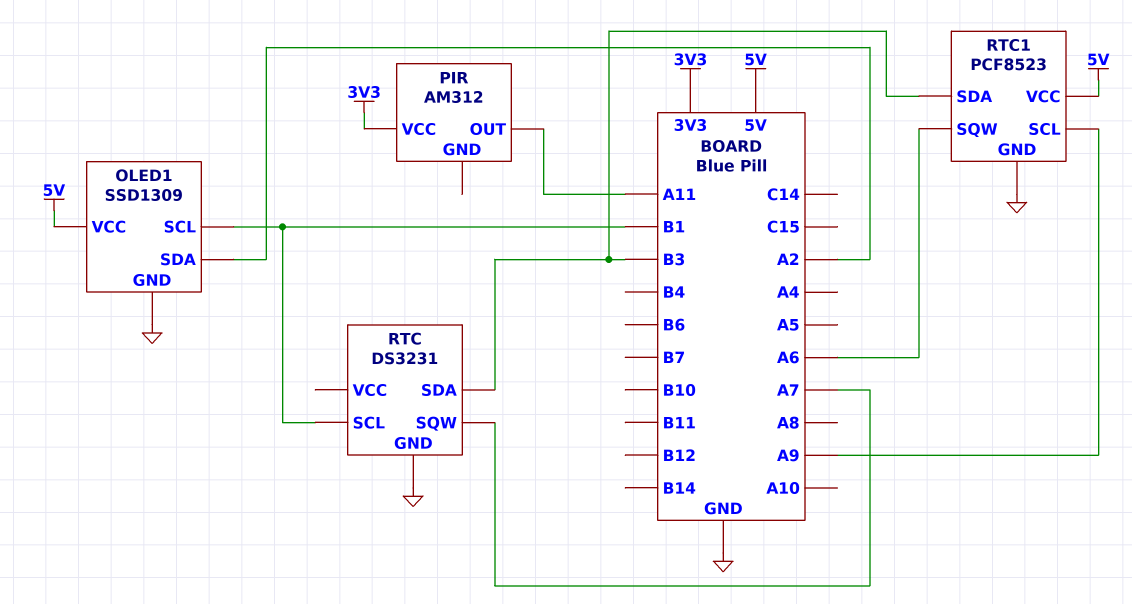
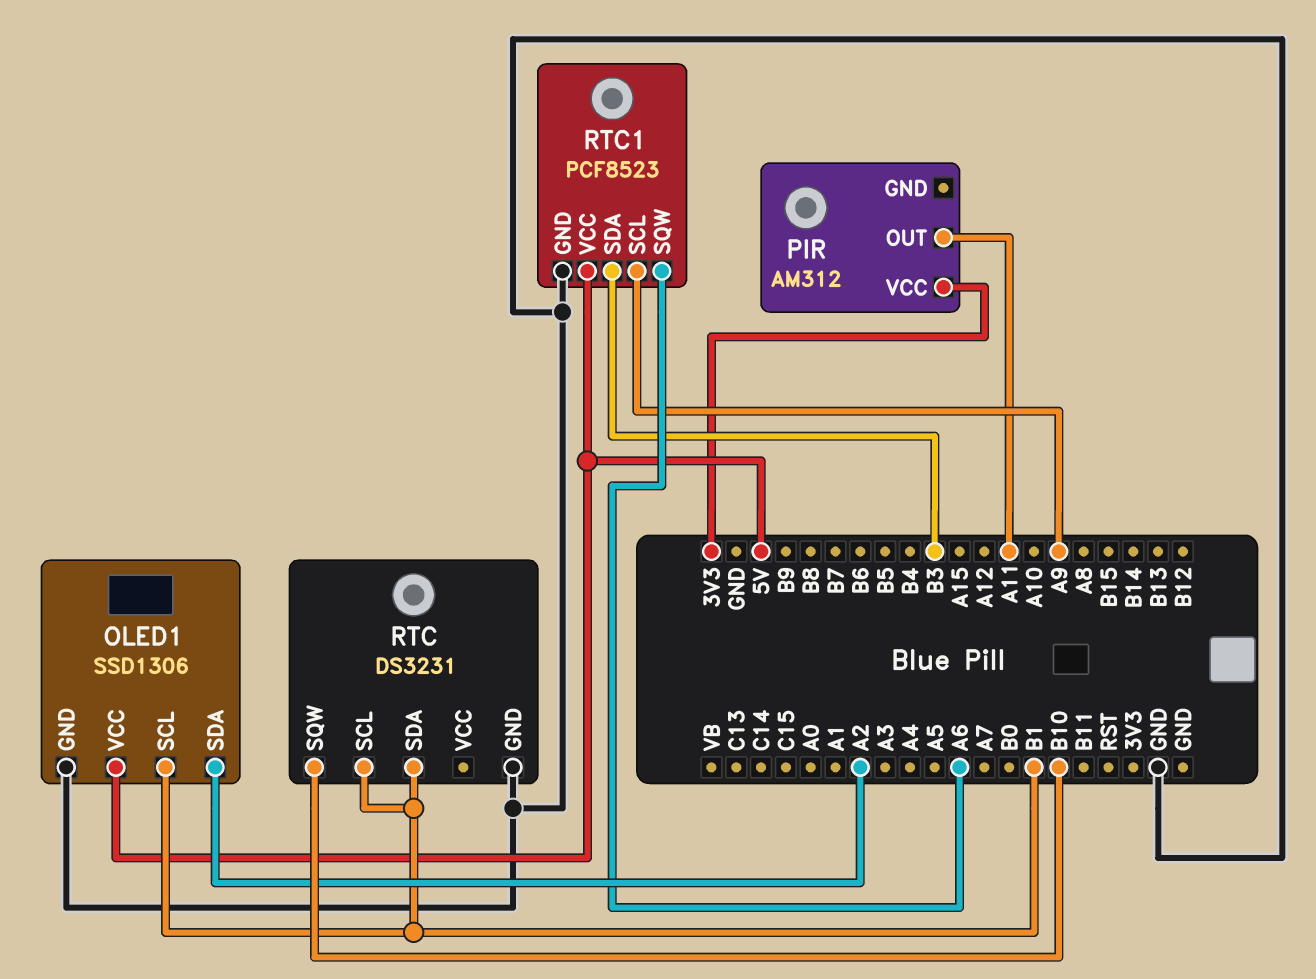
OLED1: SSD1309 -> SSD1306
RTC pin SDA: B3 -> B1
RTC pin SQW: A7 -> B10

